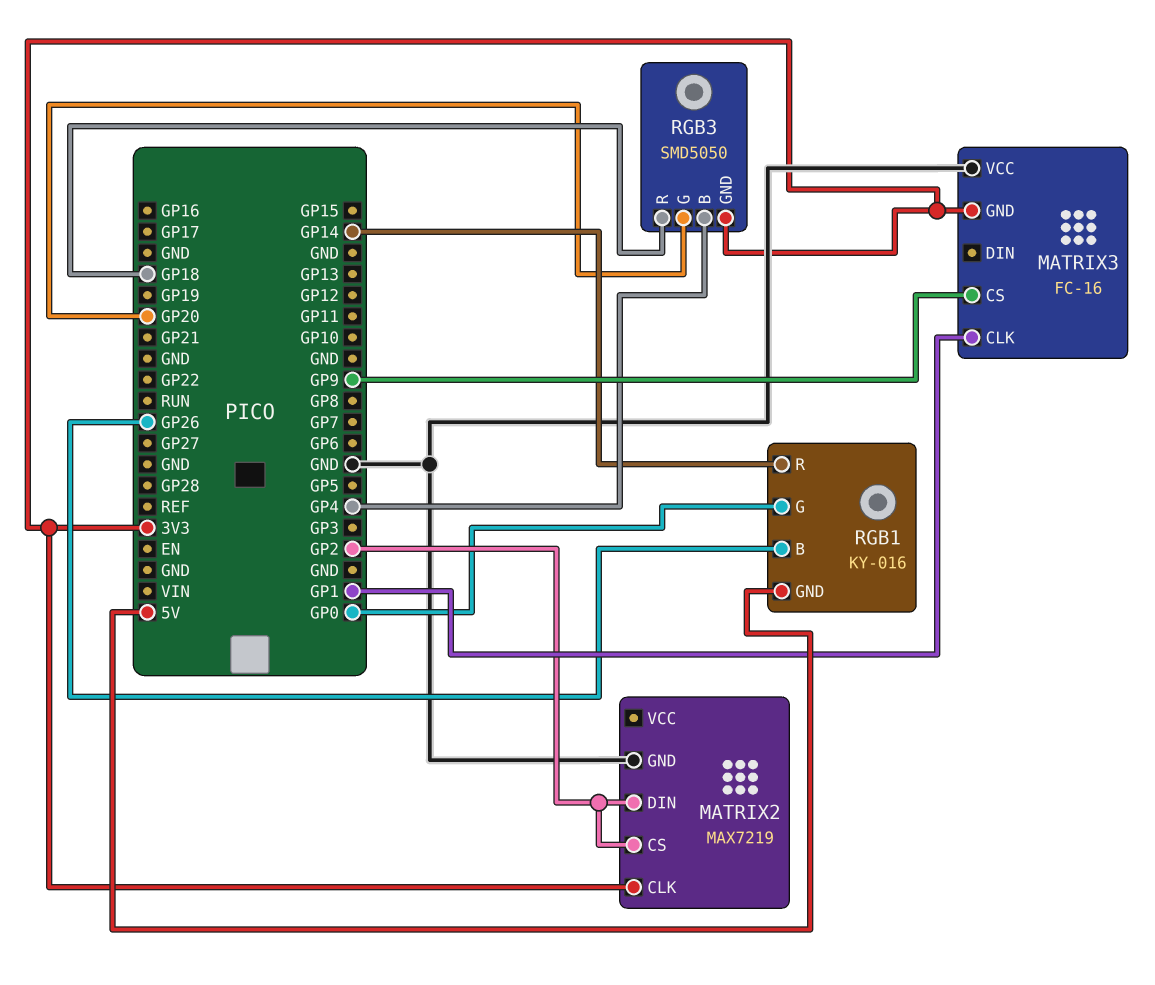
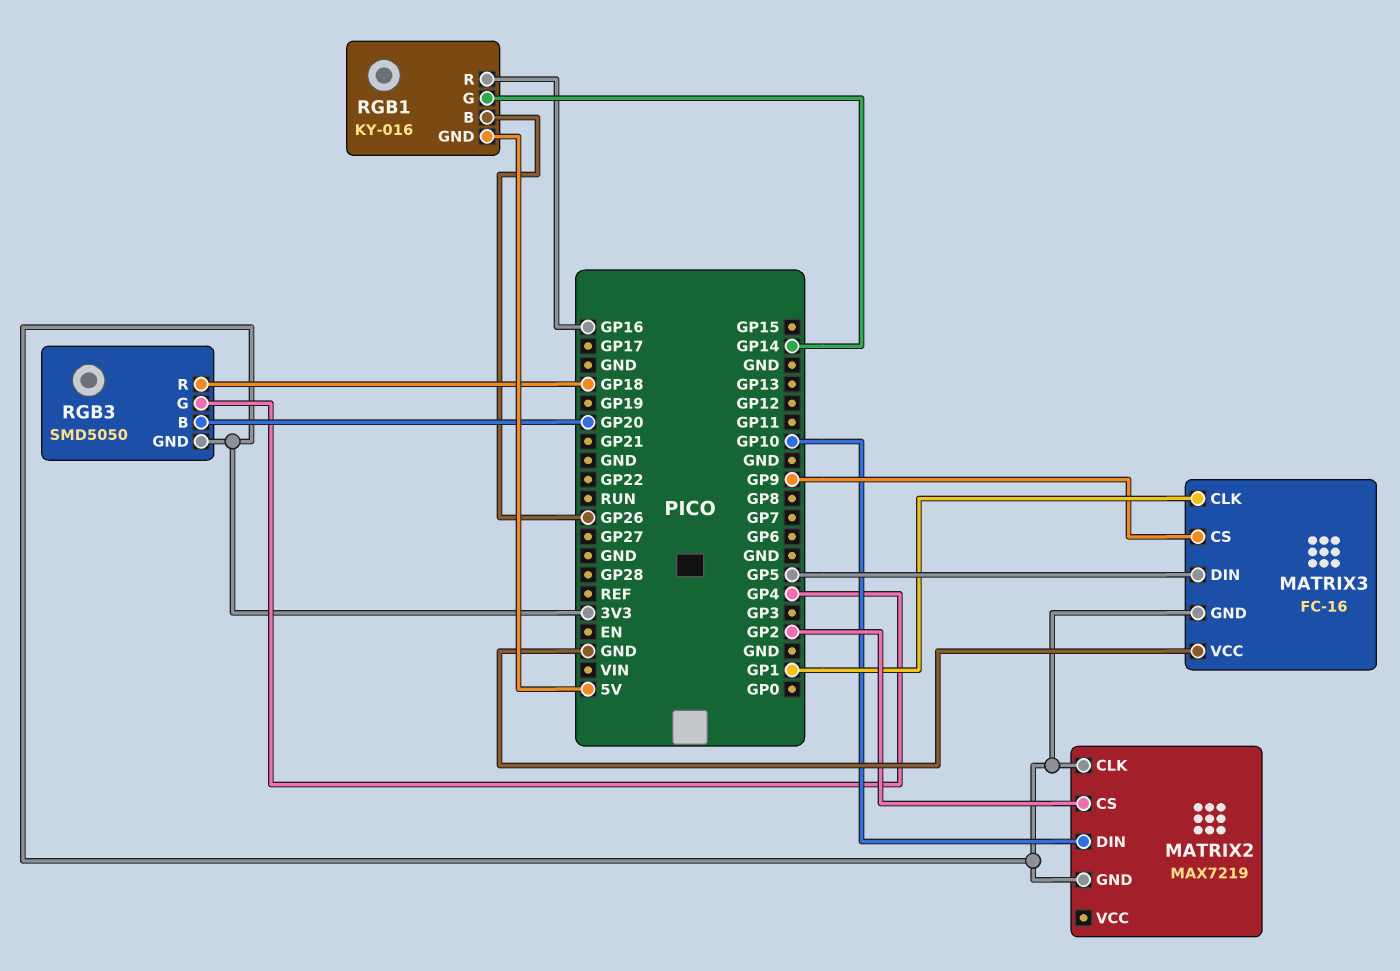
MATRIX2 pin DIN: GP2 -> GP10
MATRIX2 pin GND: GND -> 3V3
MATRIX3 pin DIN: none -> GP5
RGB1 pin G: GP0 -> GP14
RGB1 pin R: GP14 -> GP16
RGB3 pin B: GP4 -> GP20
RGB3 pin G: GP20 -> GP4

